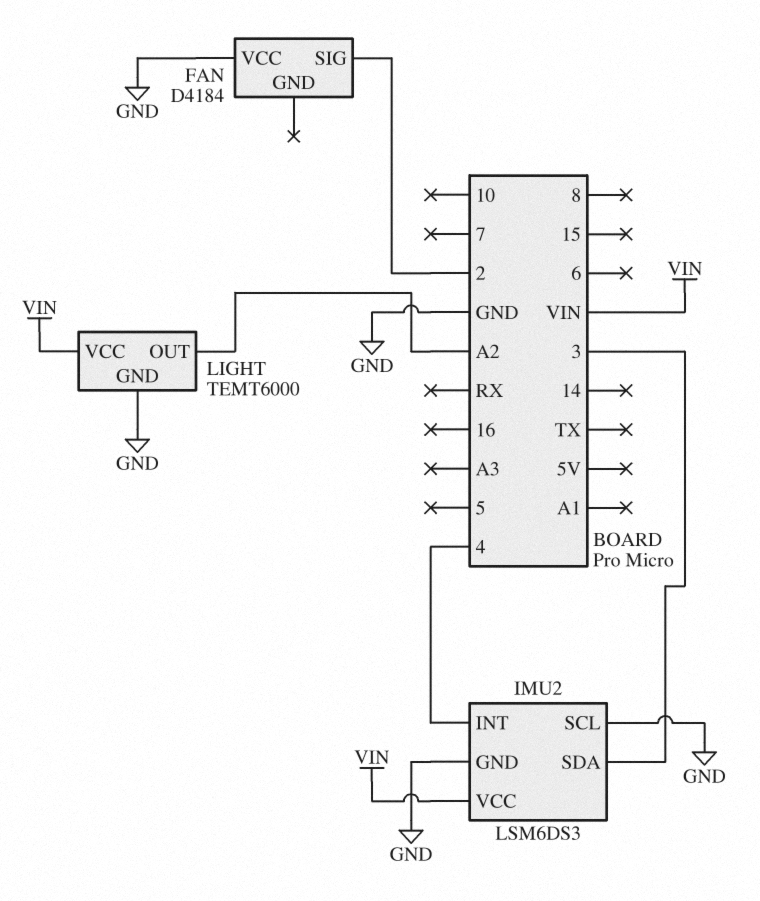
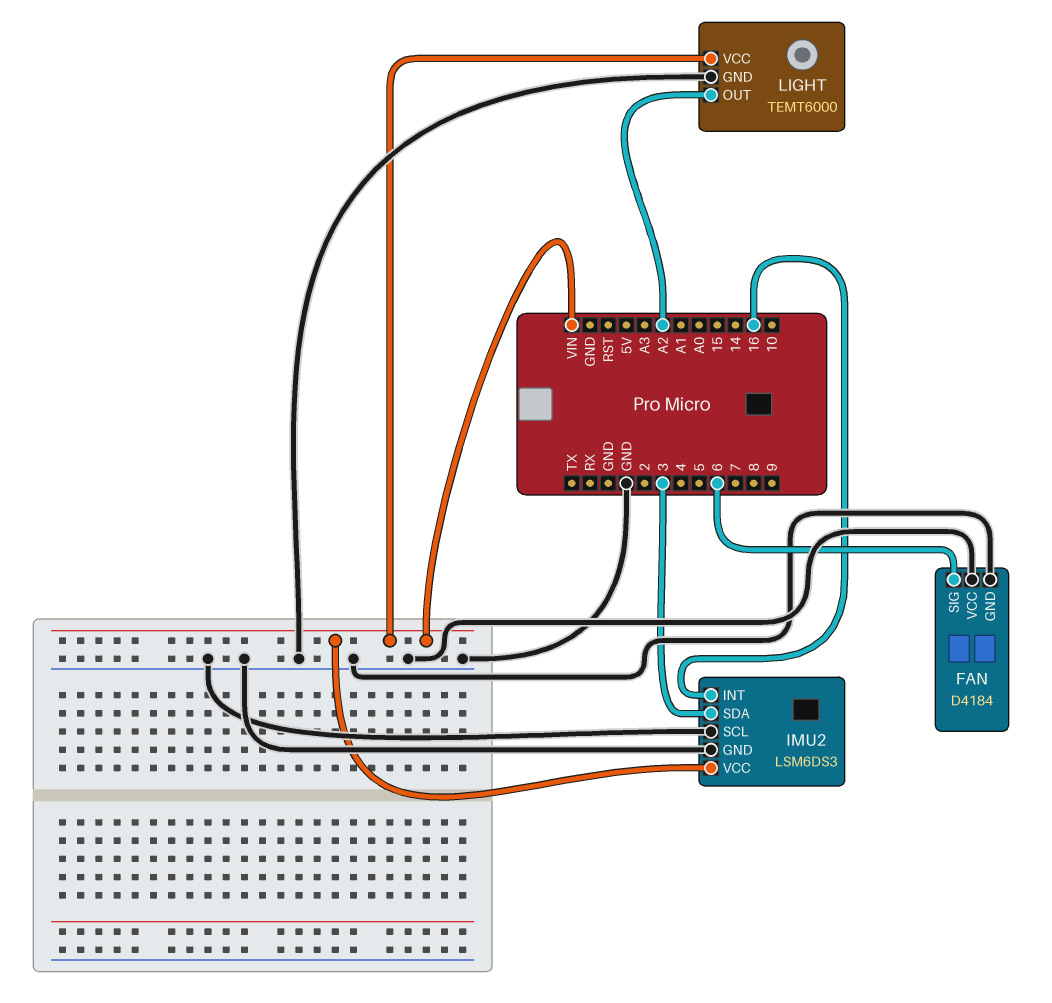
FAN pin GND: none -> GND
FAN pin SIG: 2 -> 6
IMU2 pin INT: 4 -> 16

